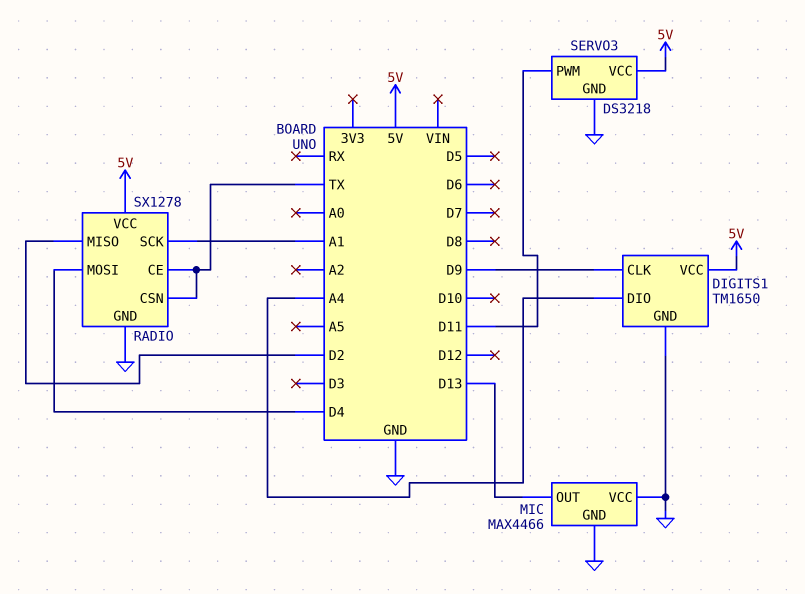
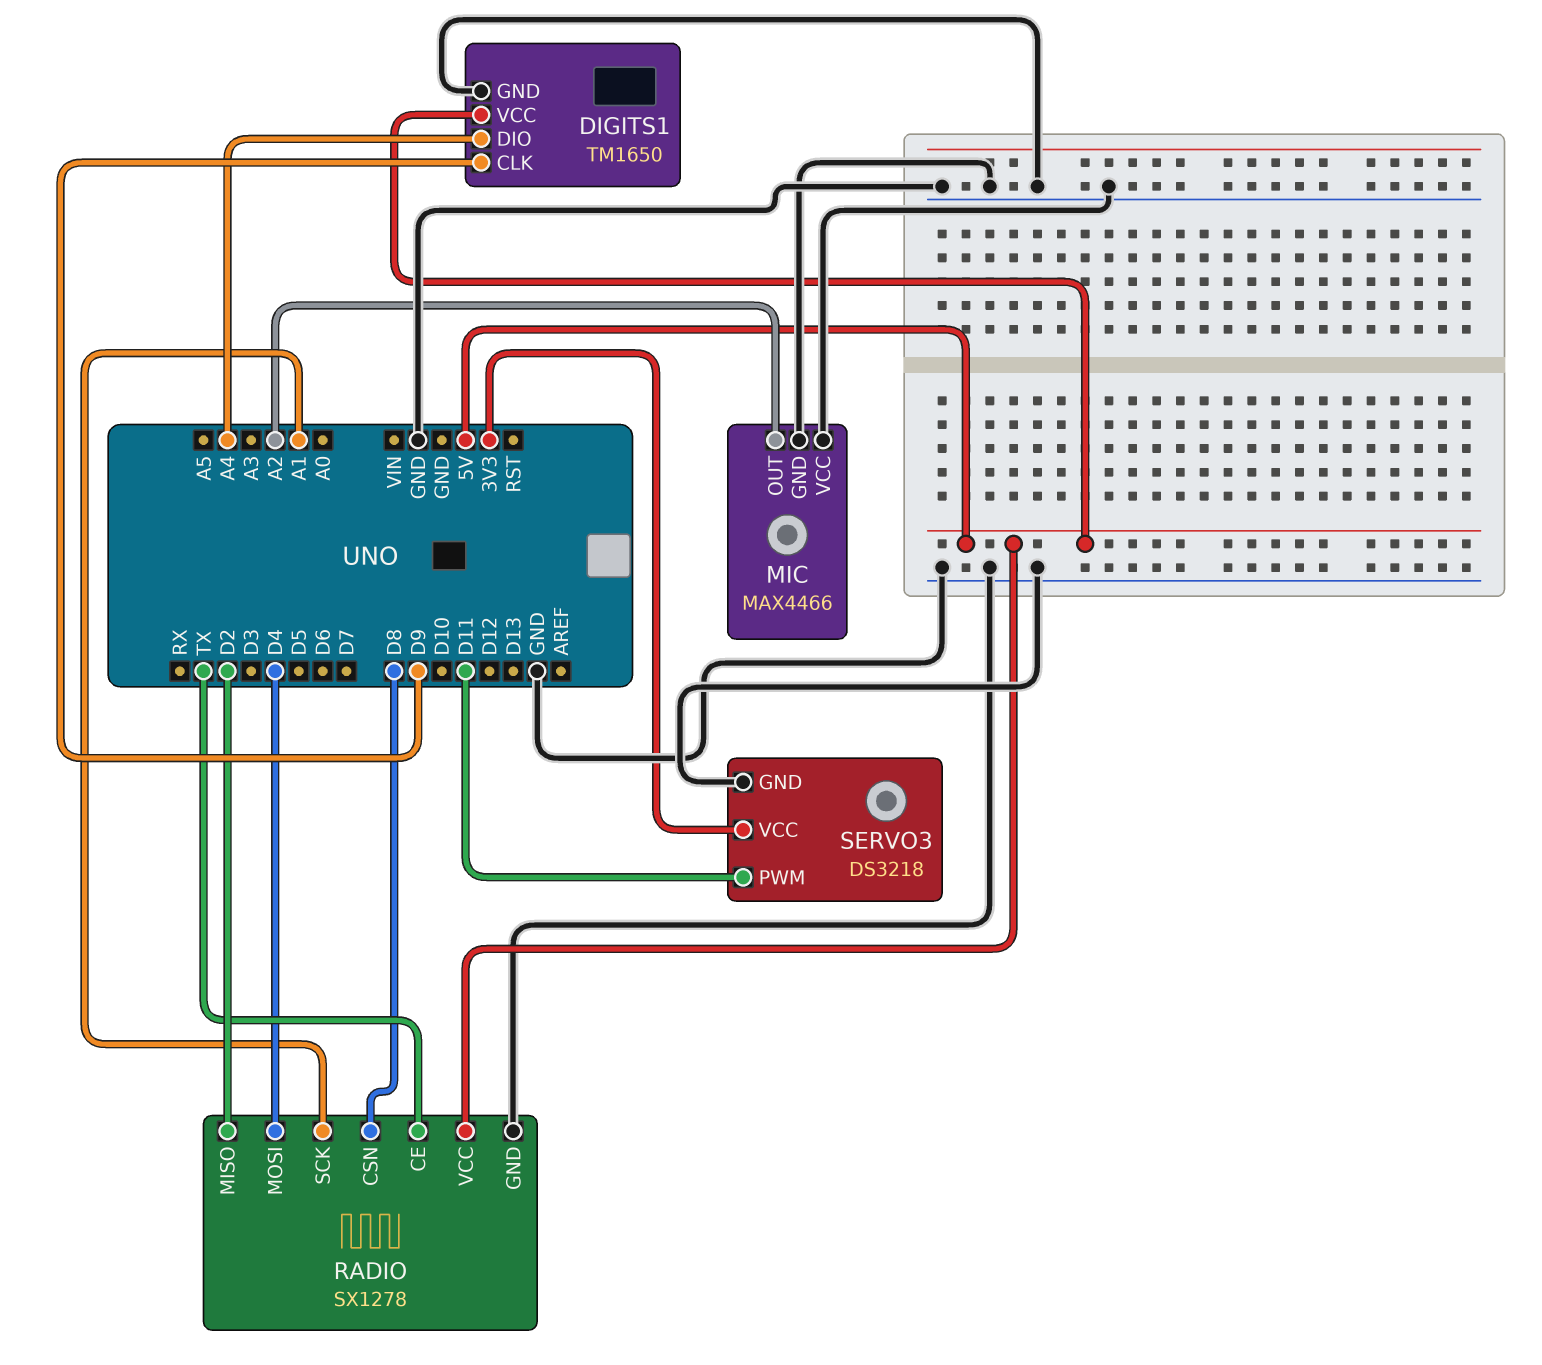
MIC pin OUT: D13 -> A2
RADIO pin CSN: TX -> D8
SERVO3 pin VCC: 5V -> 3V3

